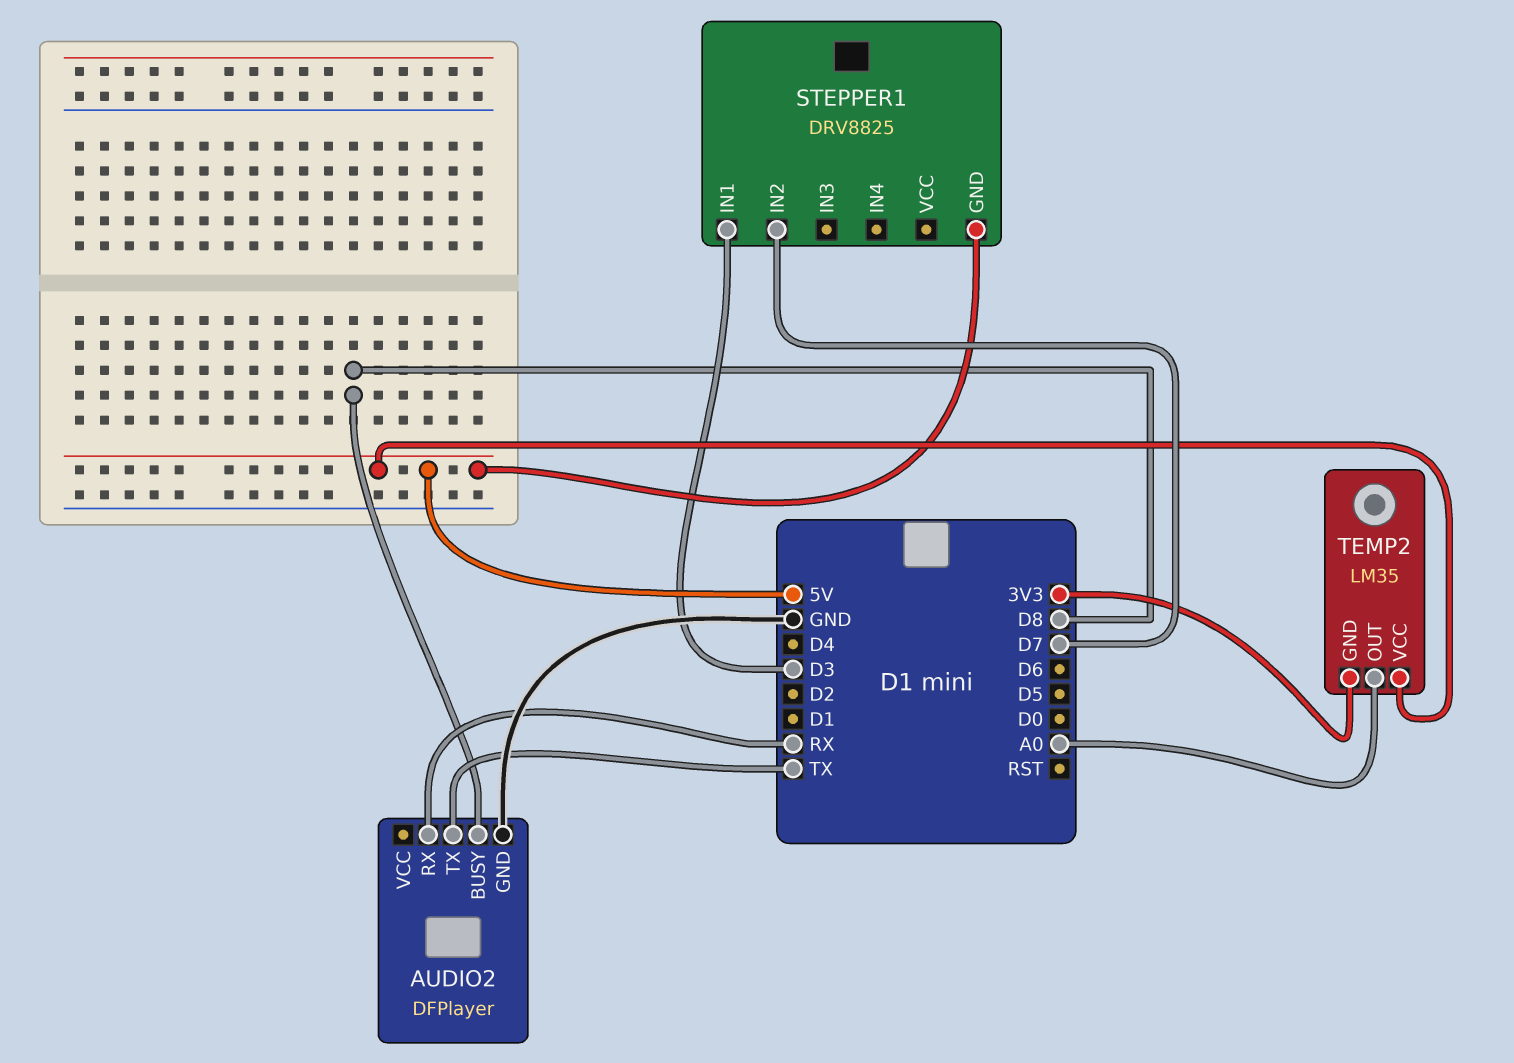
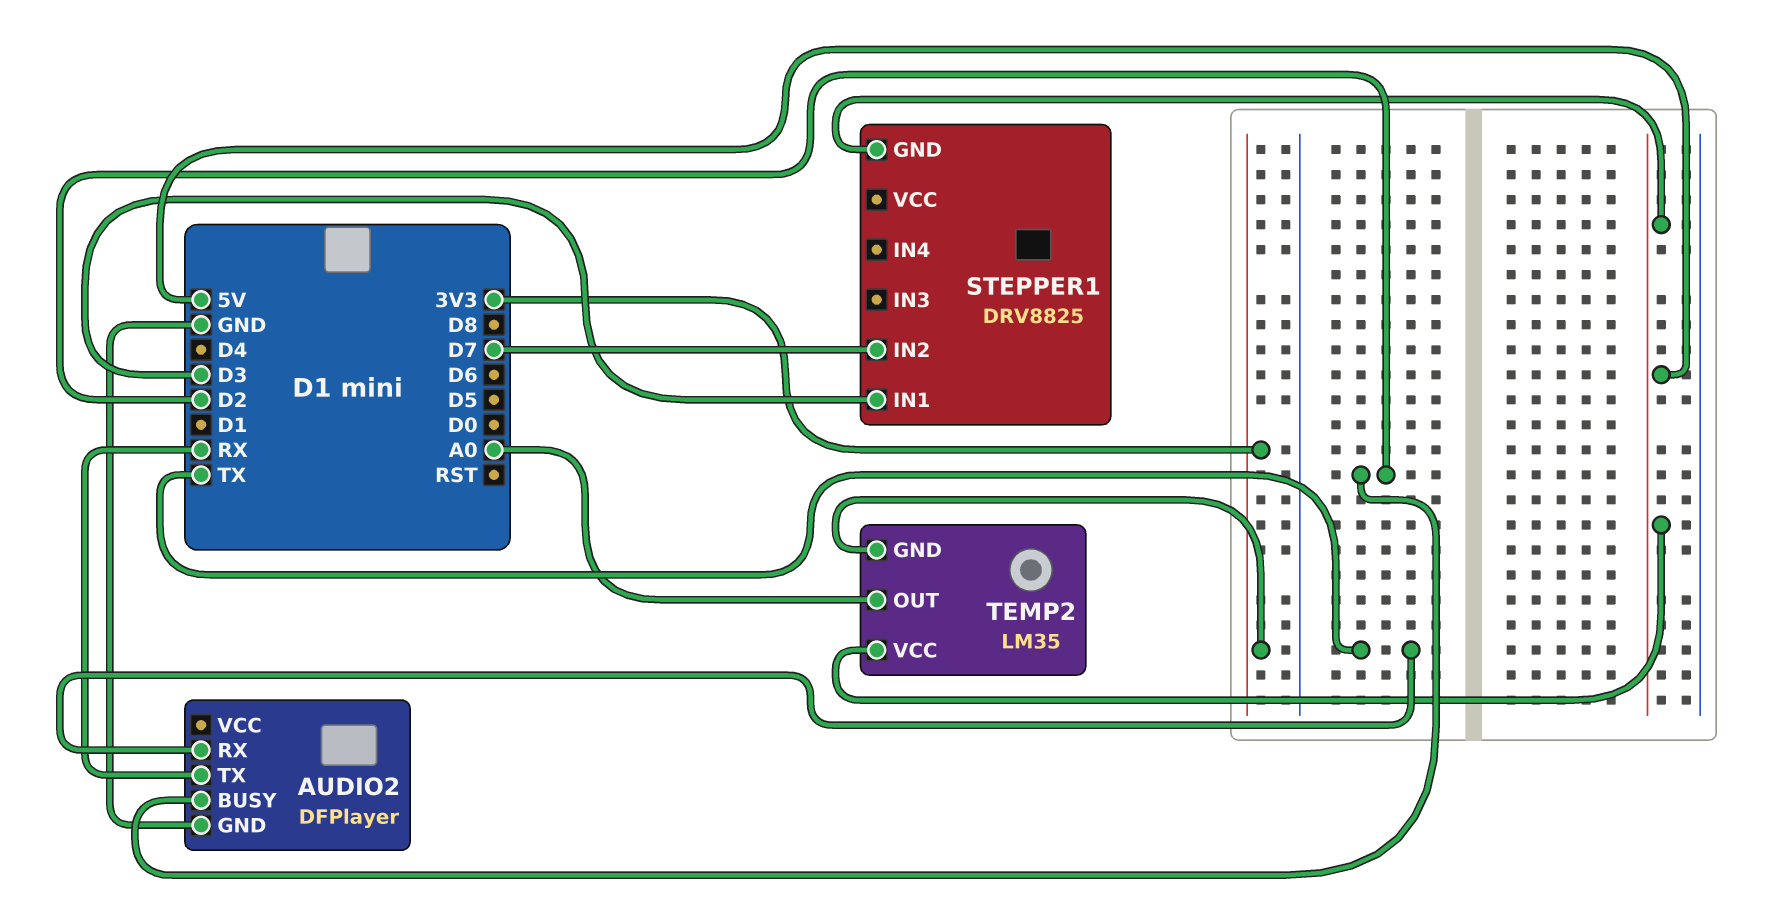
AUDIO2 pin BUSY: D8 -> D2
AUDIO2 pin RX: RX -> TX
AUDIO2 pin TX: TX -> RX

